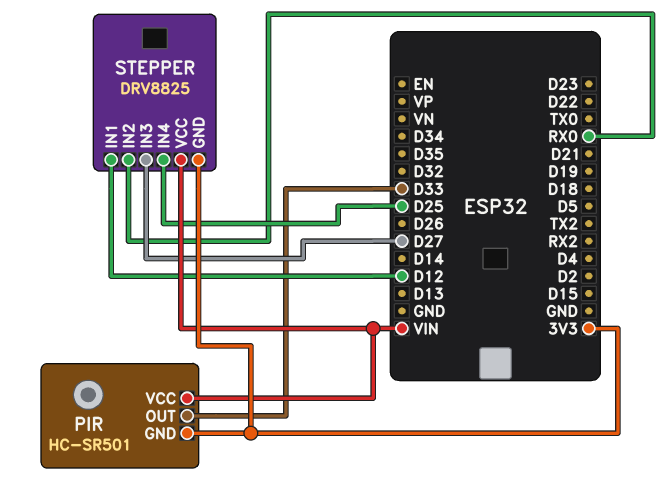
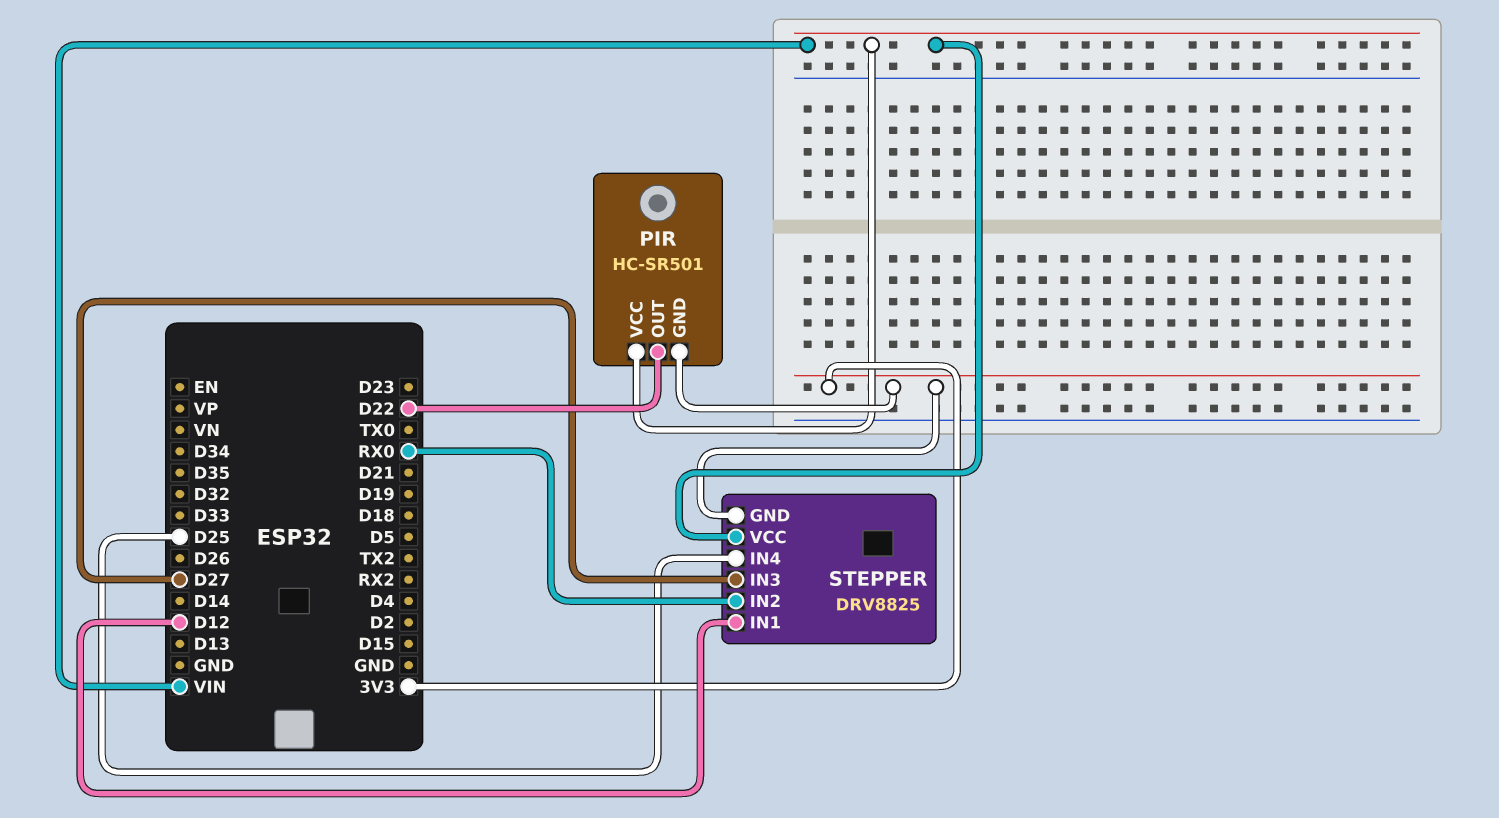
PIR pin OUT: D33 -> D22

